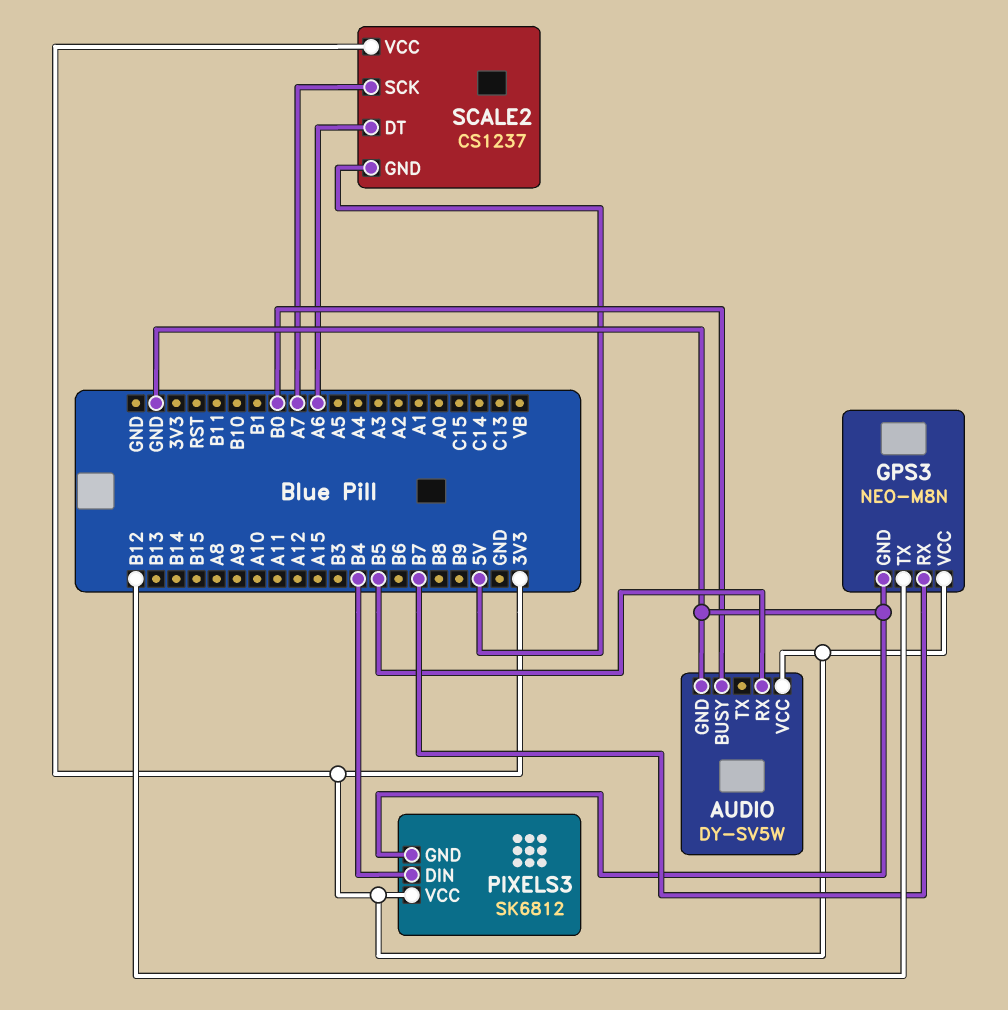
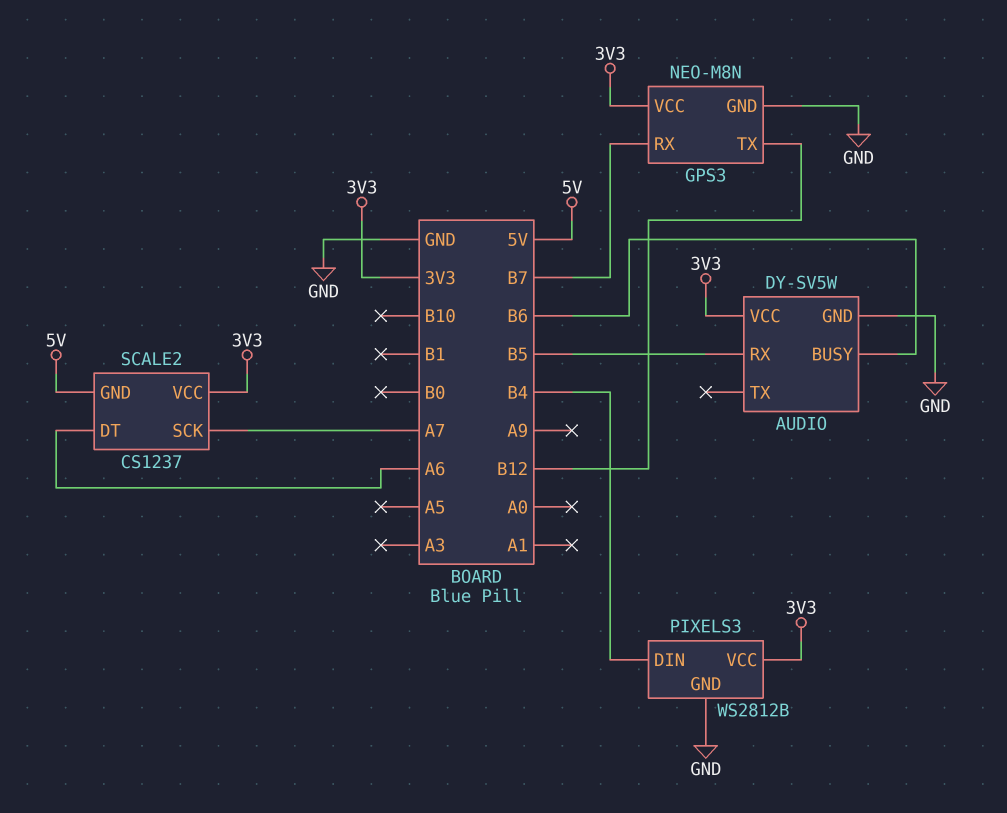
AUDIO pin BUSY: B0 -> B6
PIXELS3: SK6812 -> WS2812B

